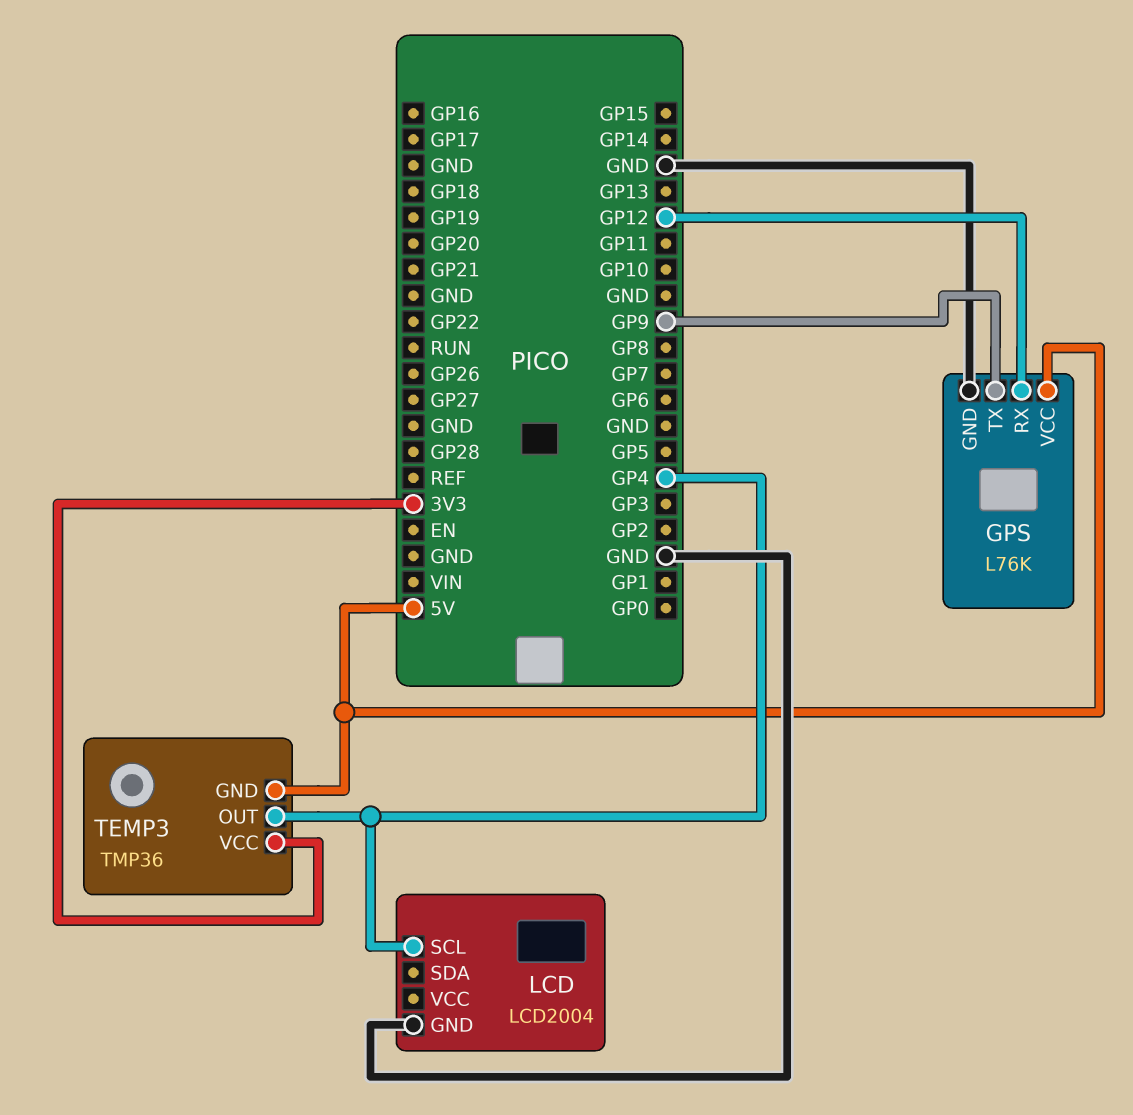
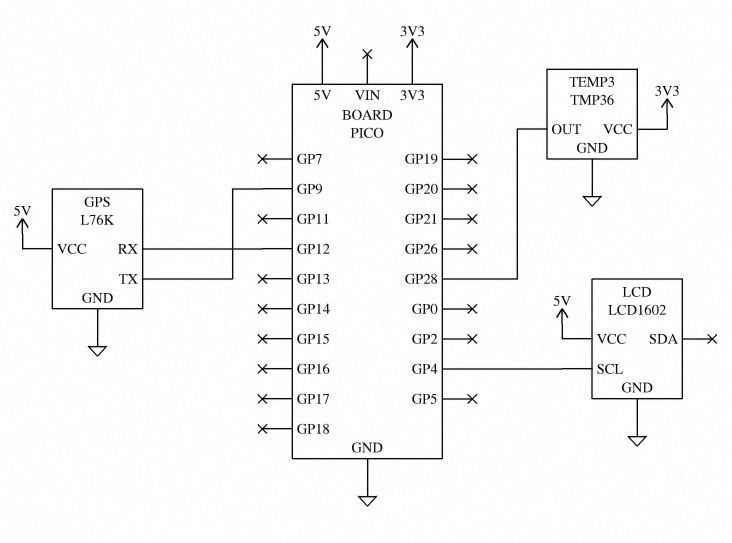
LCD: LCD2004 -> LCD1602
LCD pin VCC: none -> 5V
TEMP3 pin GND: 5V -> GND
TEMP3 pin OUT: GP4 -> GP28

